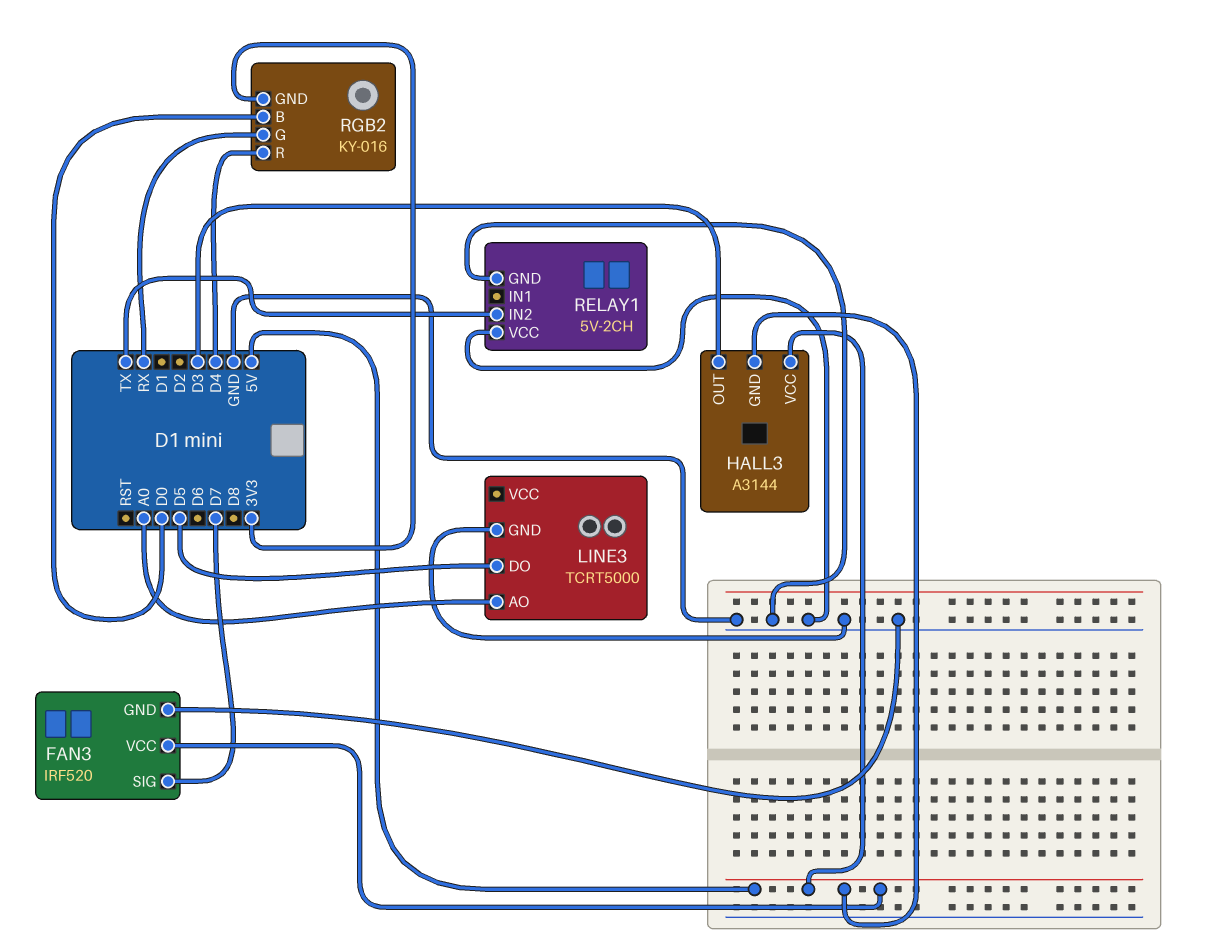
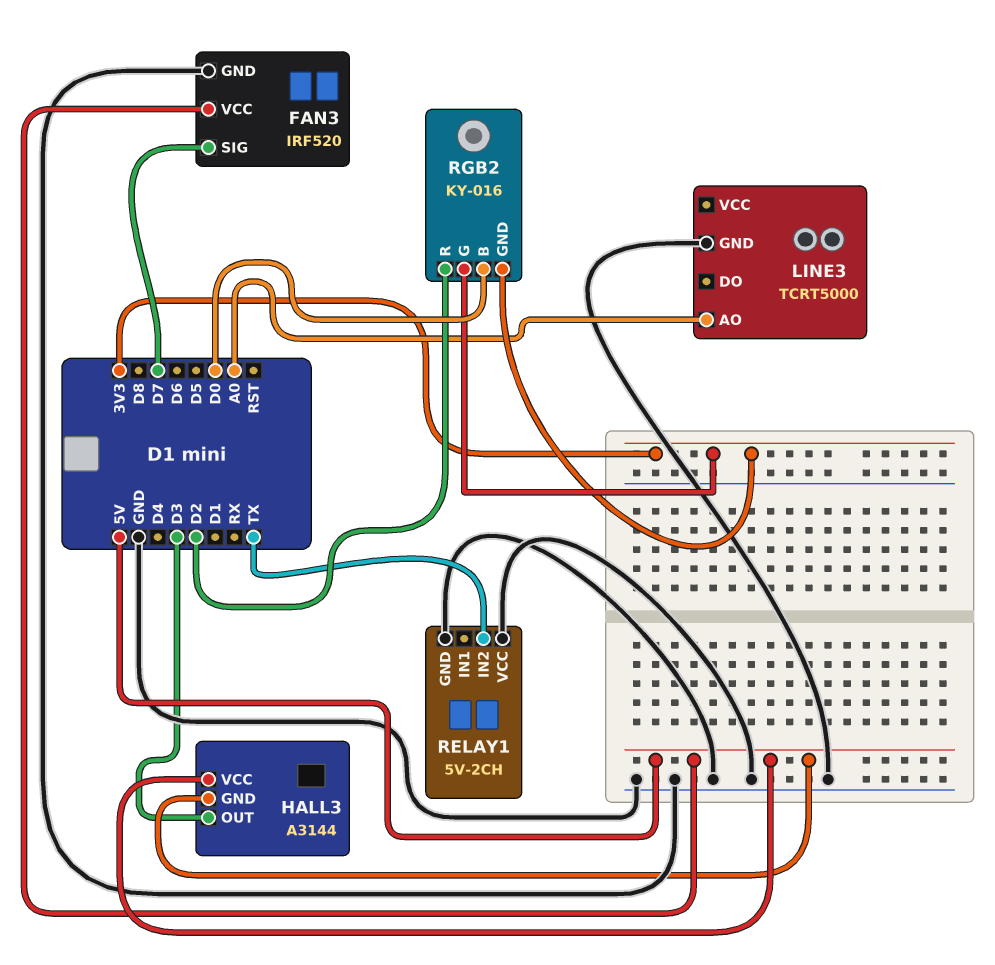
LINE3 pin DO: D5 -> none
RGB2 pin G: RX -> 3V3
RGB2 pin R: D4 -> D2

